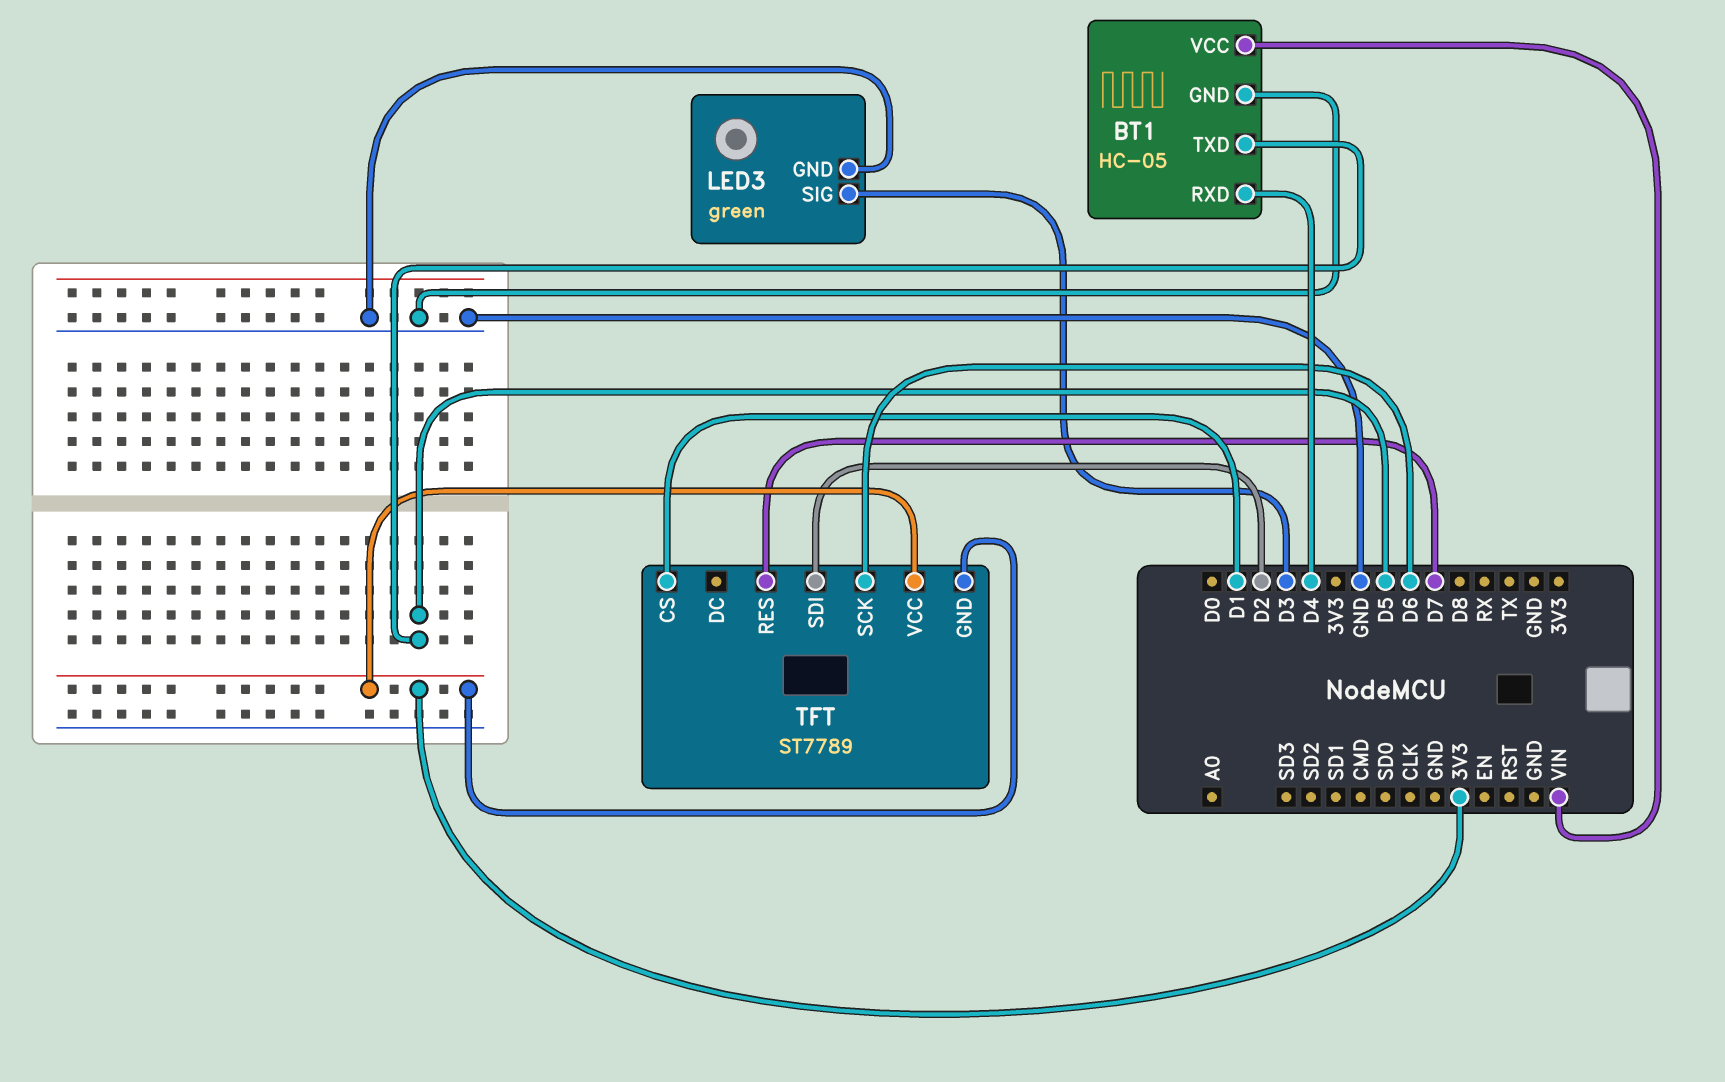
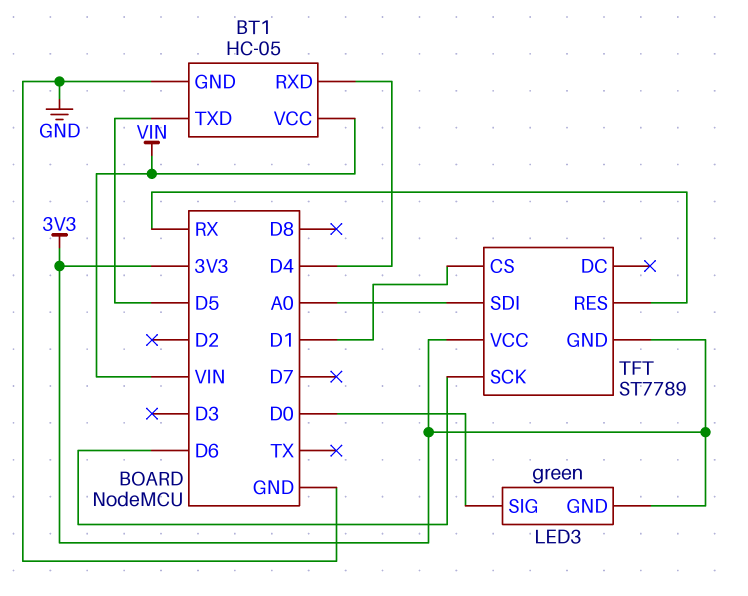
LED3 pin GND: GND -> 3V3
LED3 pin SIG: D3 -> D0
TFT pin RES: D7 -> RX
TFT pin SDI: D2 -> A0

